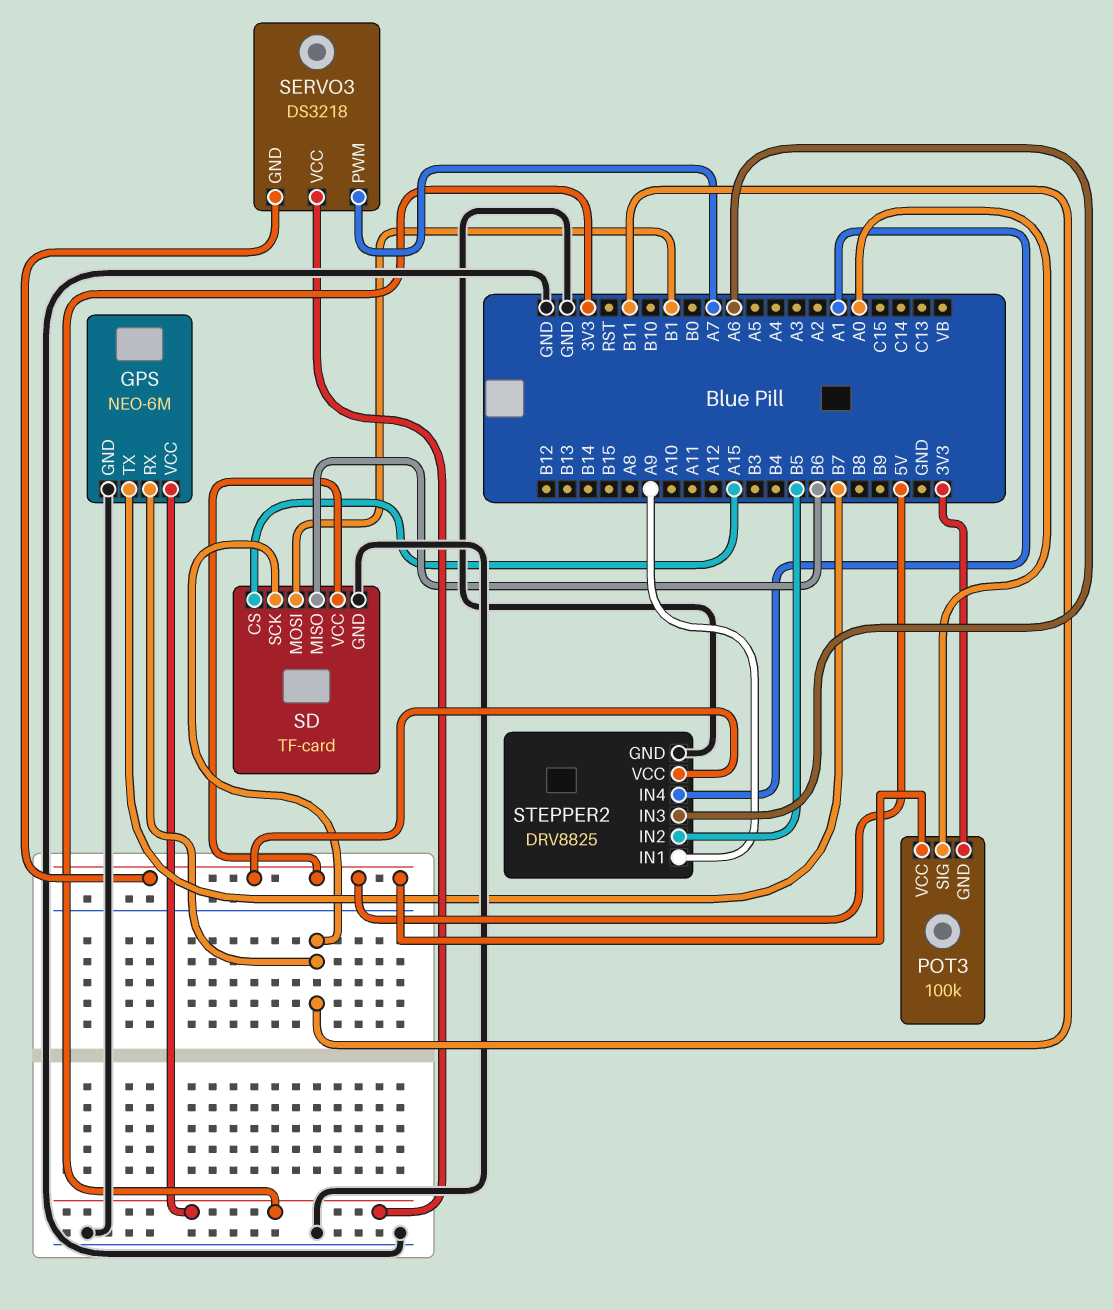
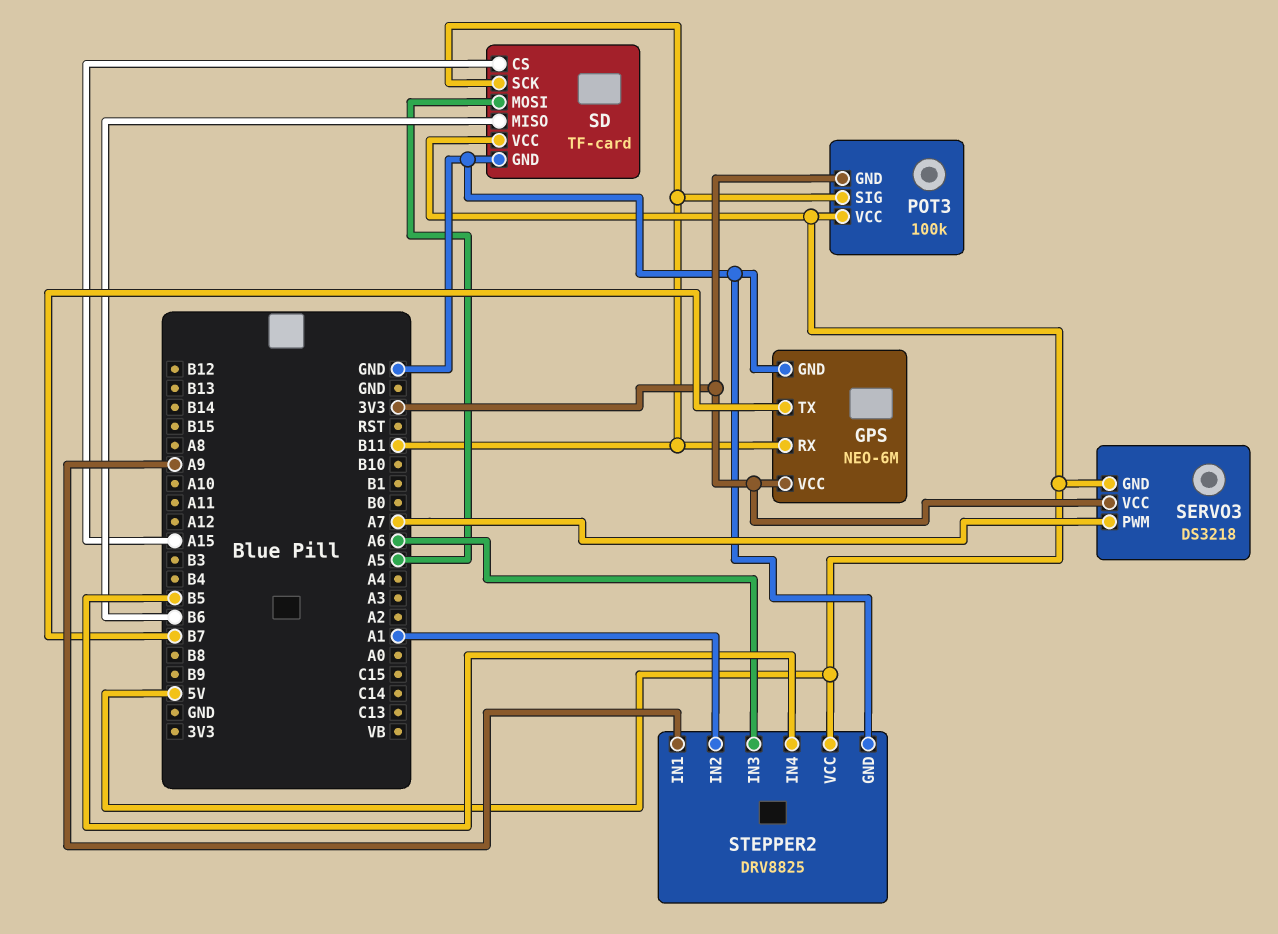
POT3 pin SIG: A0 -> B11
SD pin MOSI: B1 -> A5
STEPPER2 pin IN2: B5 -> A1
STEPPER2 pin IN4: A1 -> B5

